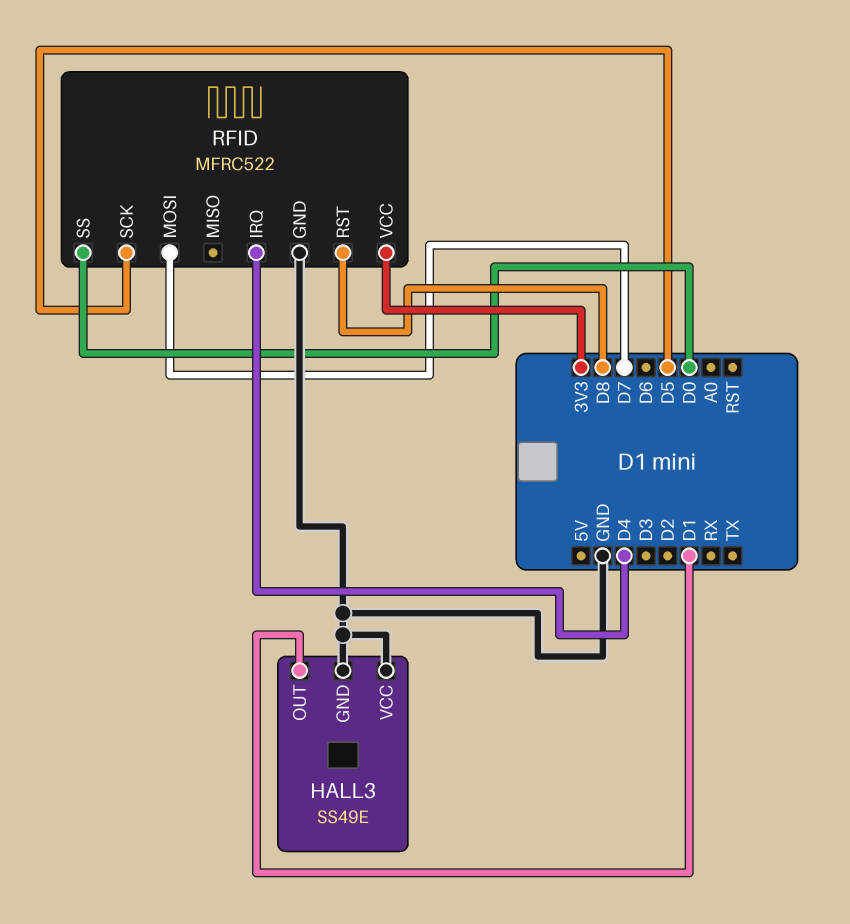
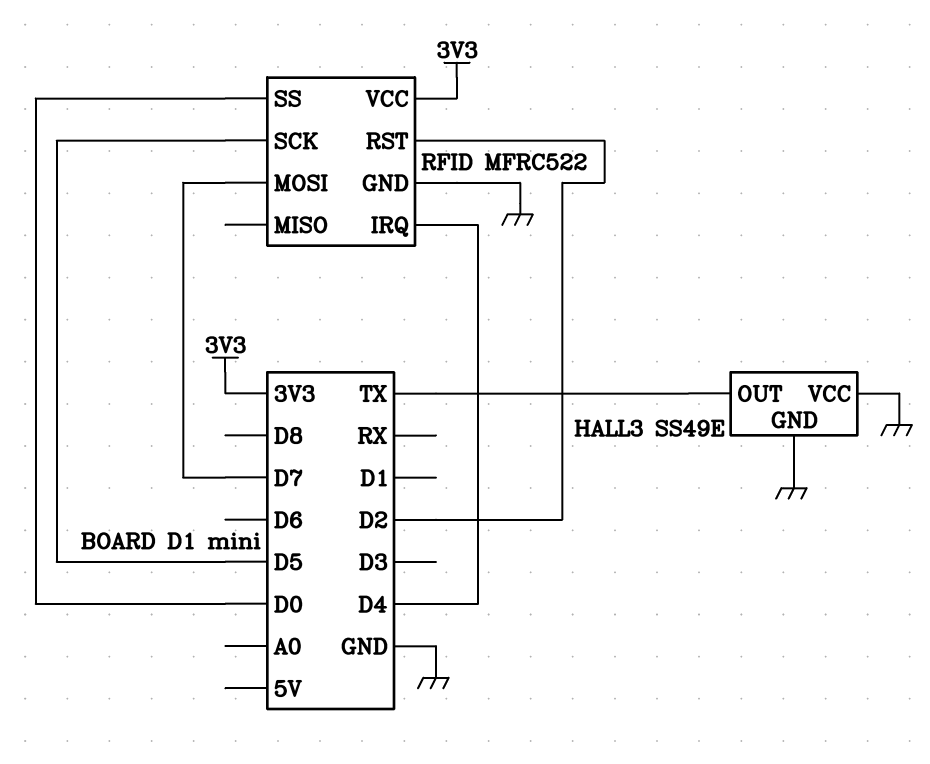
HALL3 pin OUT: D1 -> TX
RFID pin RST: D8 -> D2

